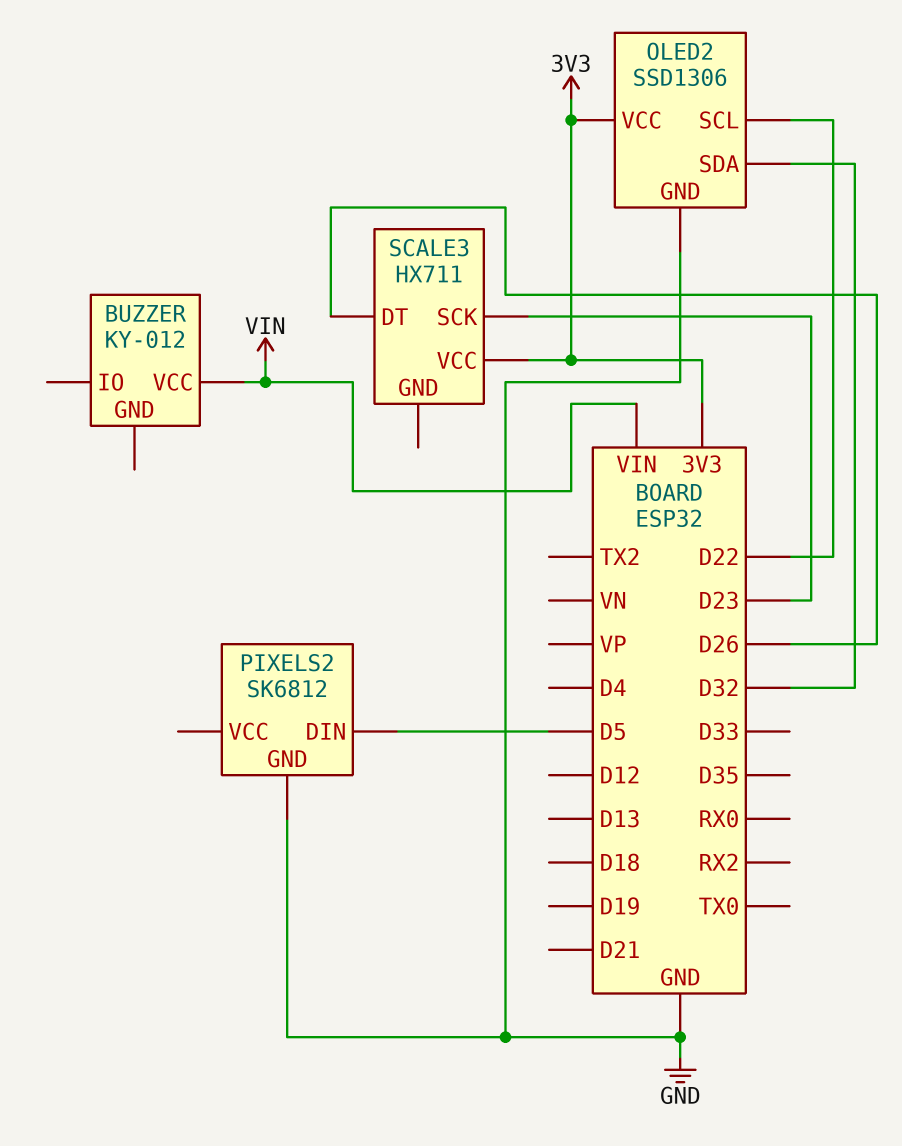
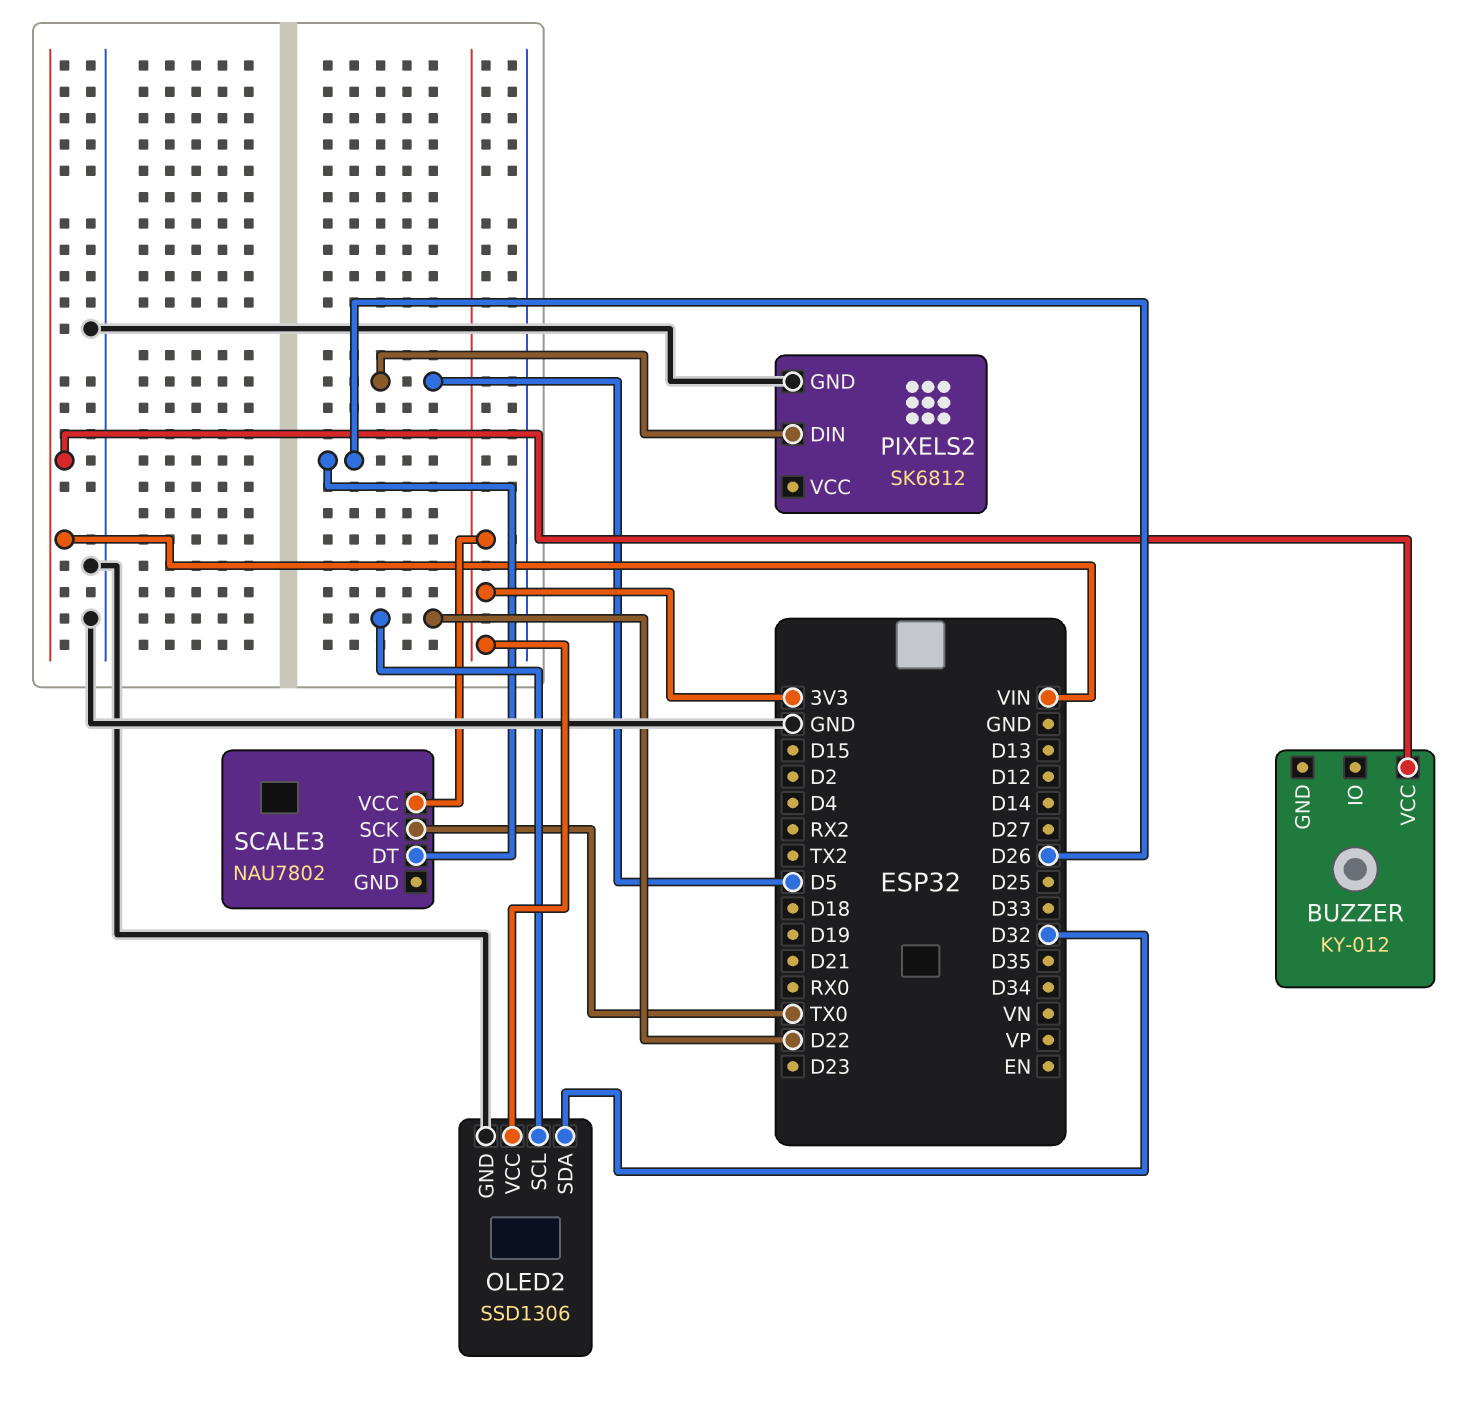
SCALE3: HX711 -> NAU7802
SCALE3 pin SCK: D23 -> TX0

